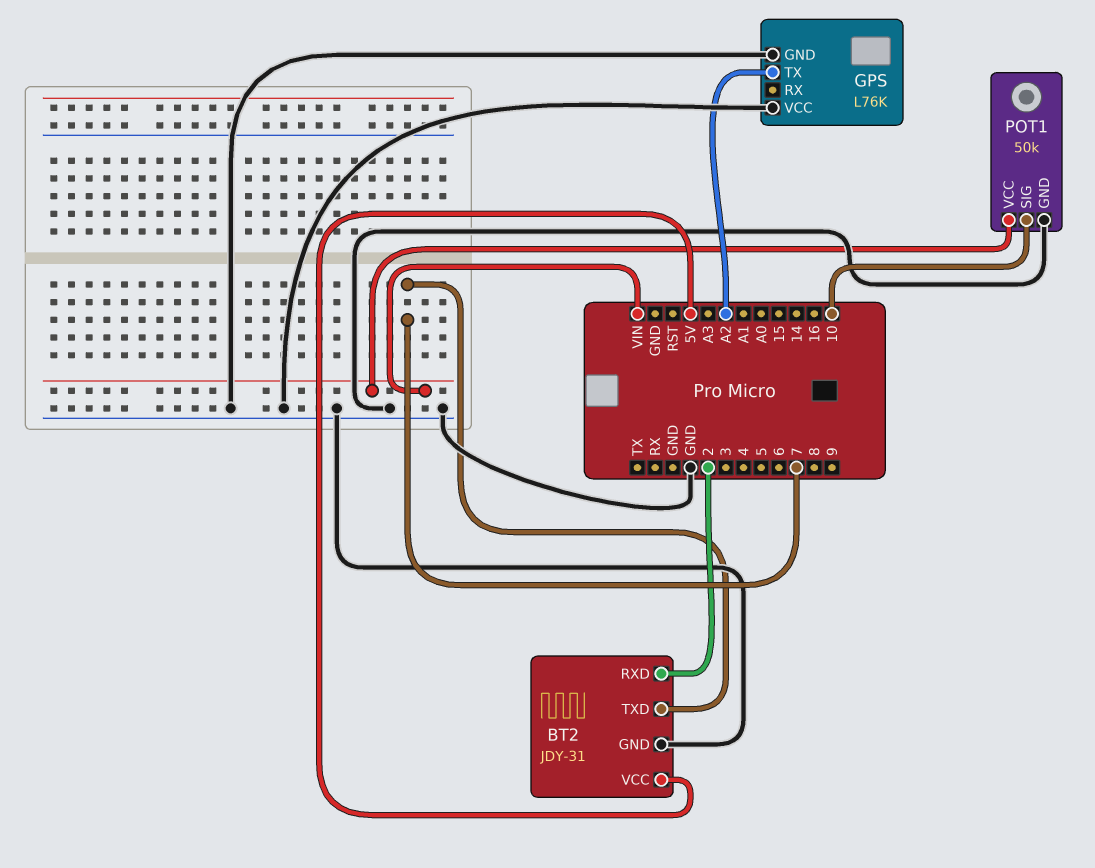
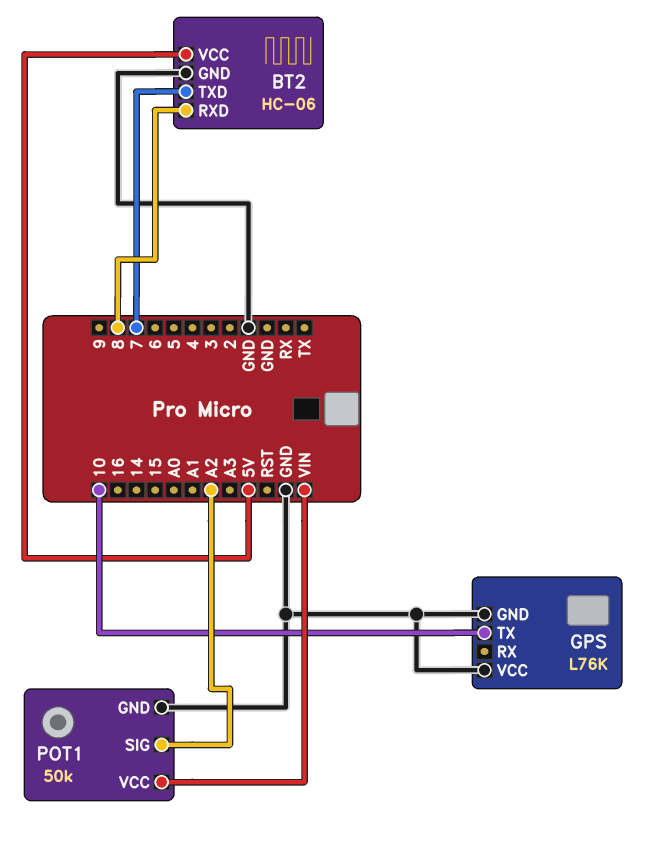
BT2: JDY-31 -> HC-06
BT2 pin RXD: 2 -> 8
GPS pin TX: A2 -> 10
POT1 pin SIG: 10 -> A2

